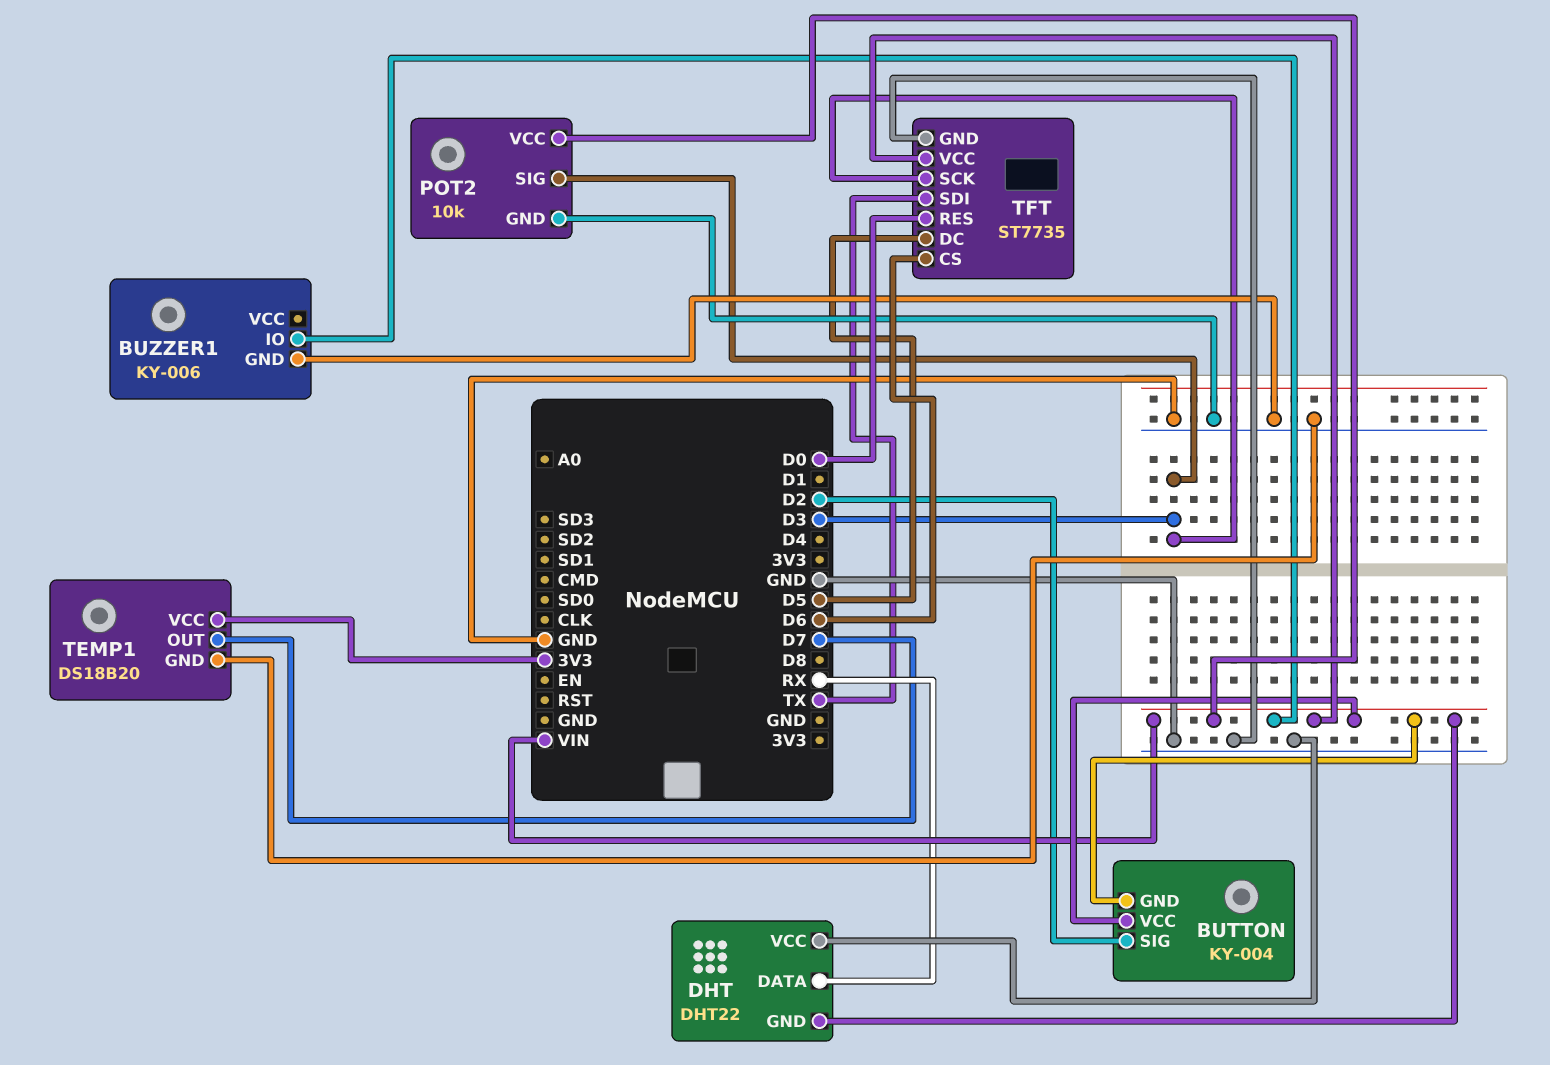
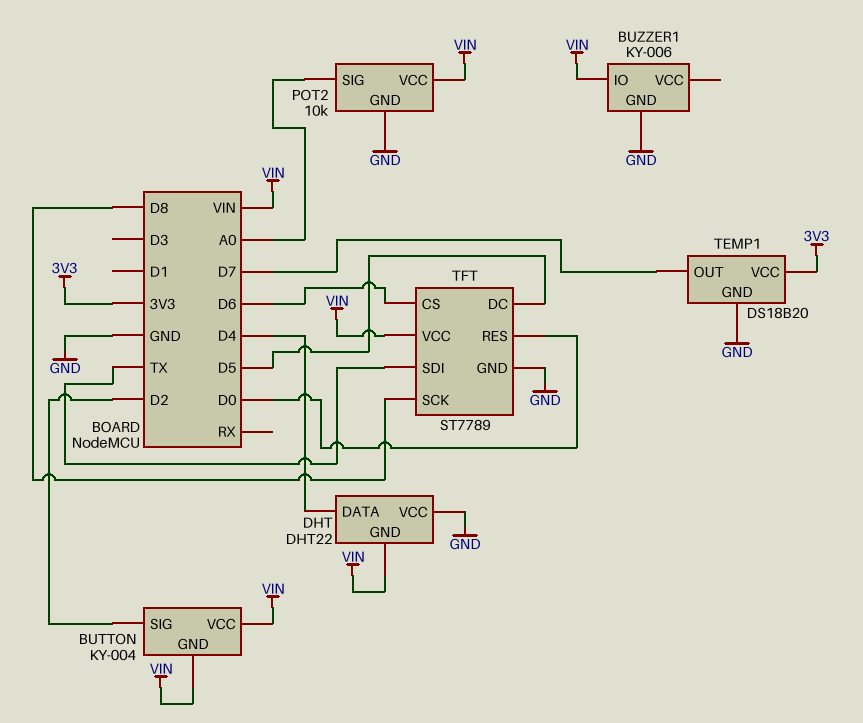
DHT pin DATA: RX -> D4
POT2 pin SIG: D3 -> A0
TFT: ST7735 -> ST7789
TFT pin SCK: D3 -> D8

